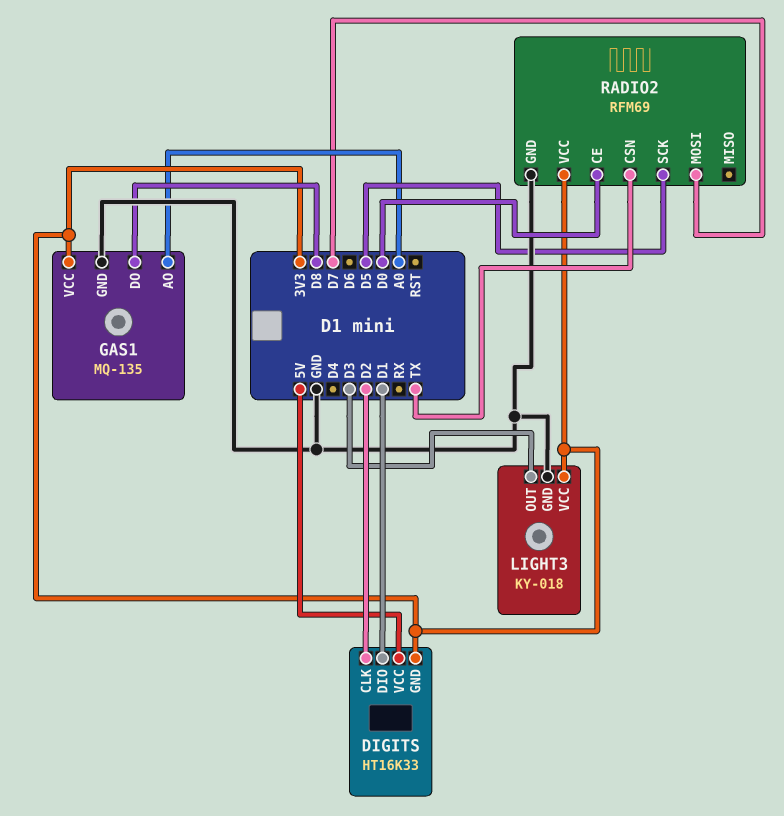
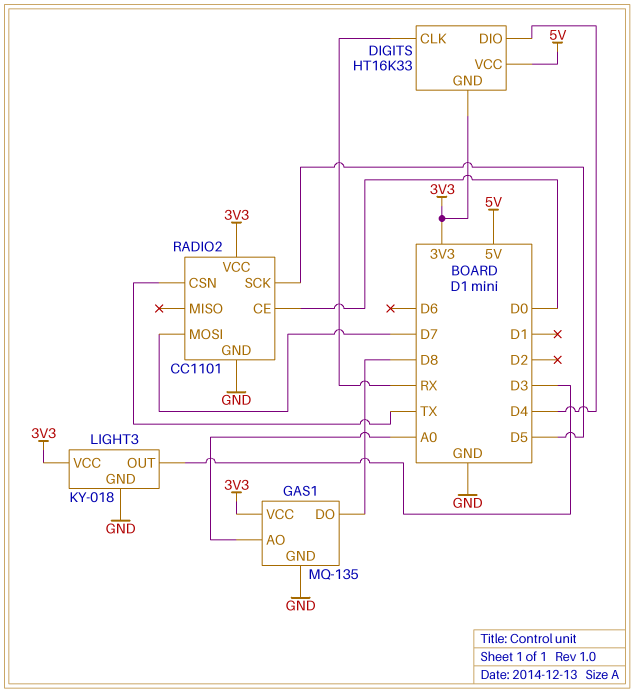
DIGITS pin CLK: D2 -> RX
DIGITS pin DIO: D1 -> D4
RADIO2: RFM69 -> CC1101

